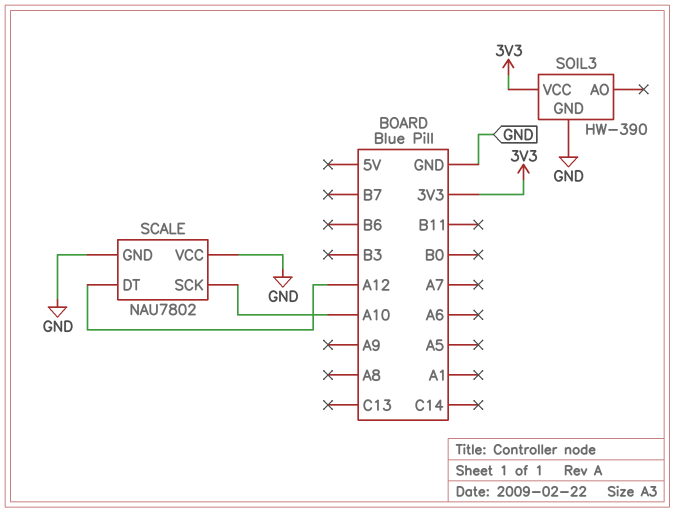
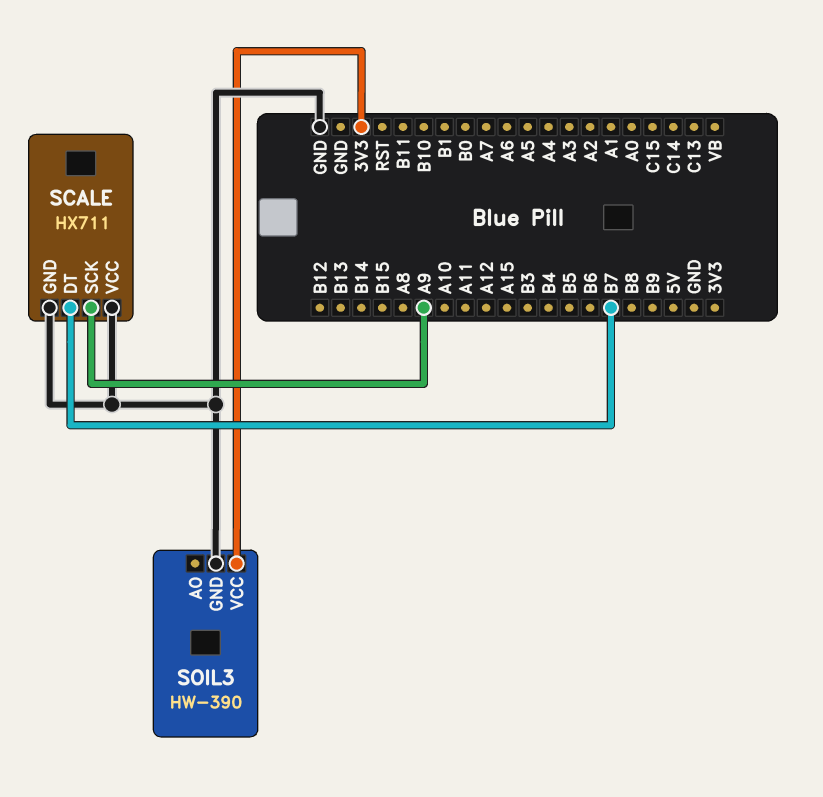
SCALE: NAU7802 -> HX711
SCALE pin DT: A12 -> B7
SCALE pin SCK: A10 -> A9

